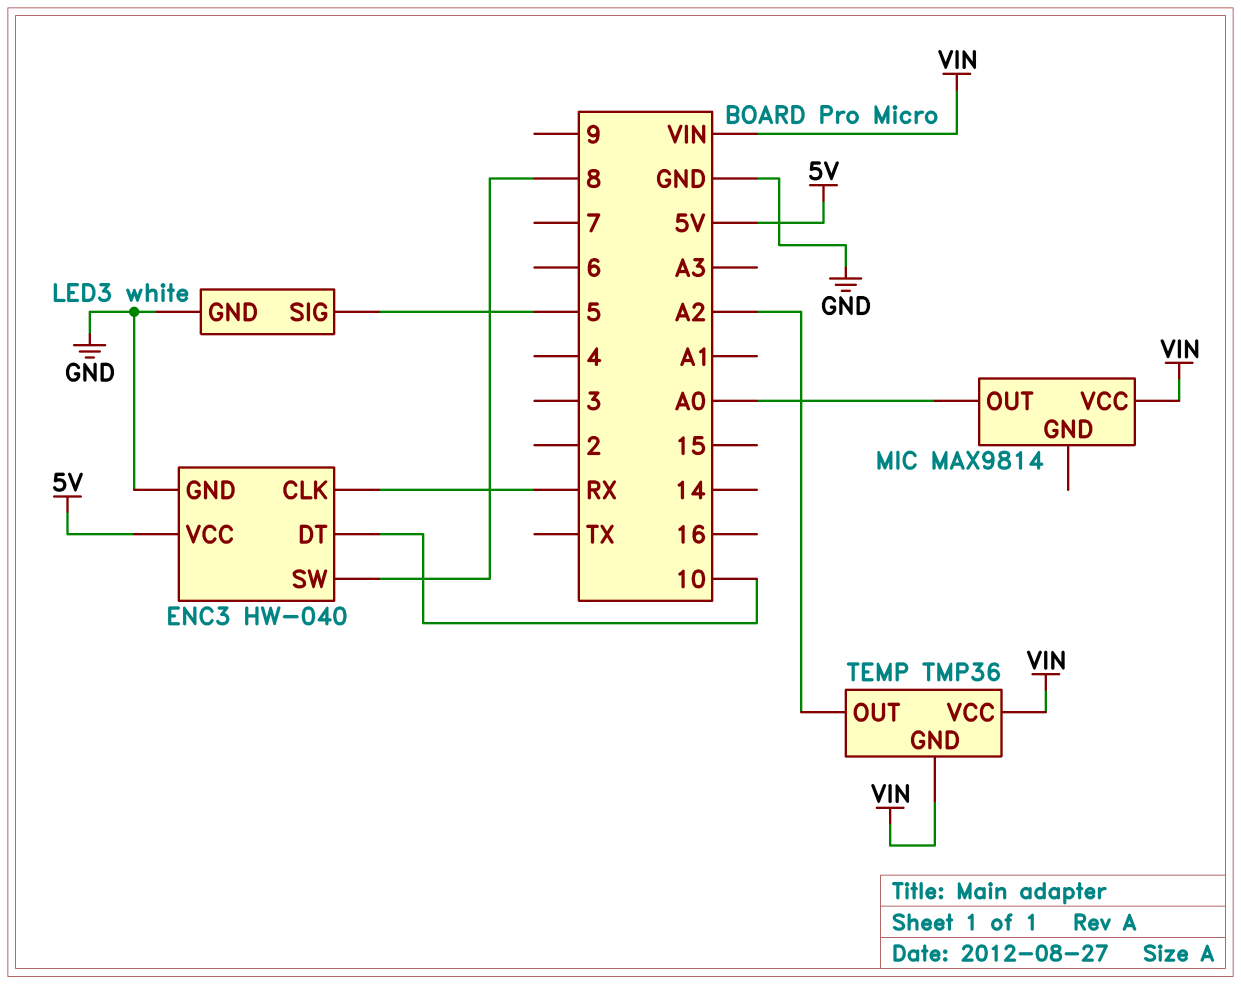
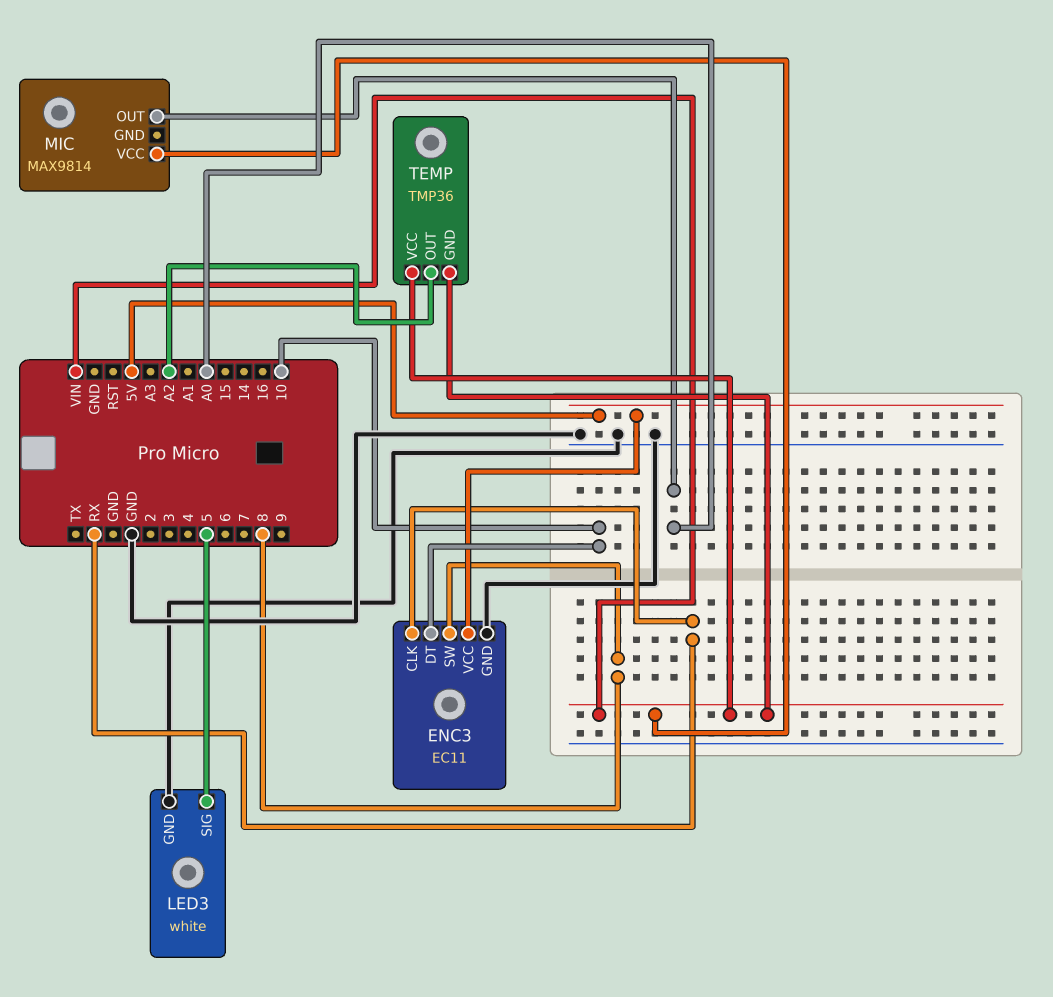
ENC3: HW-040 -> EC11

